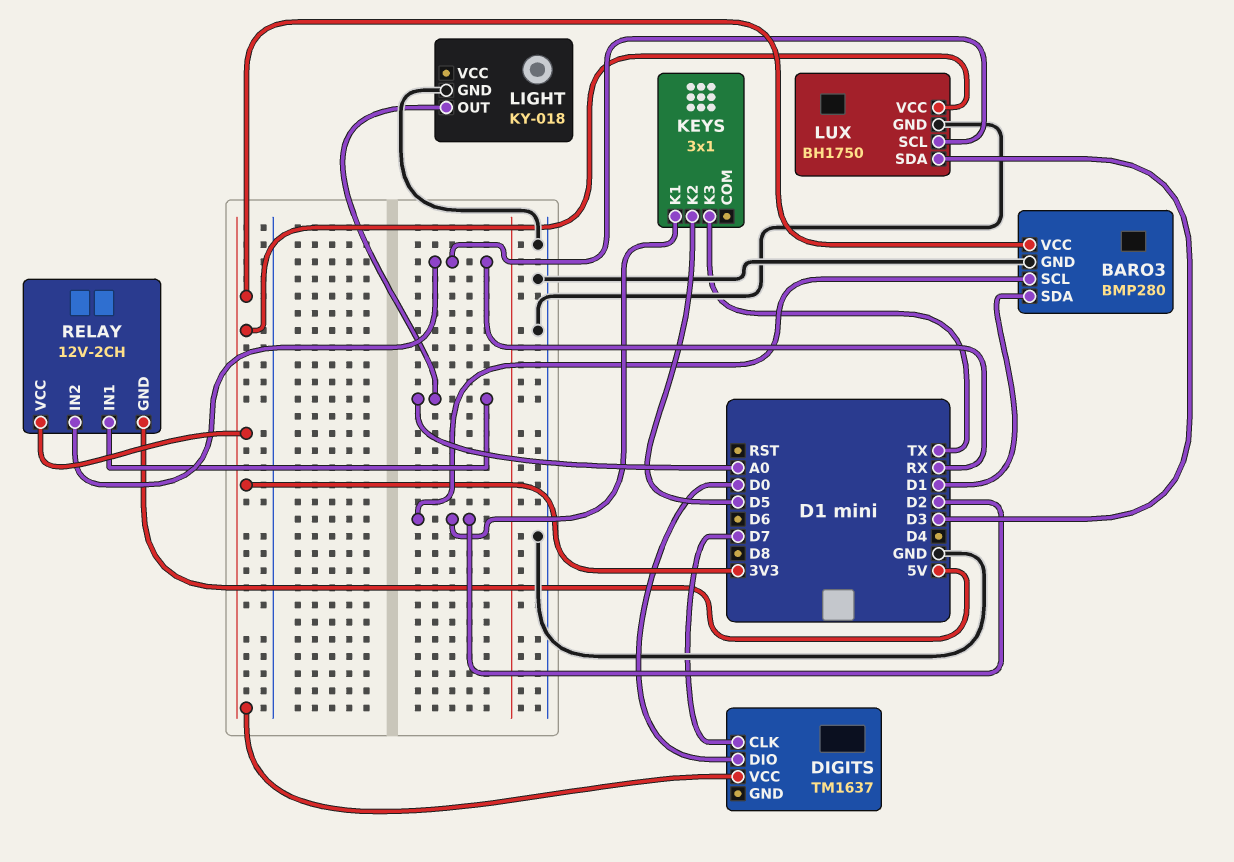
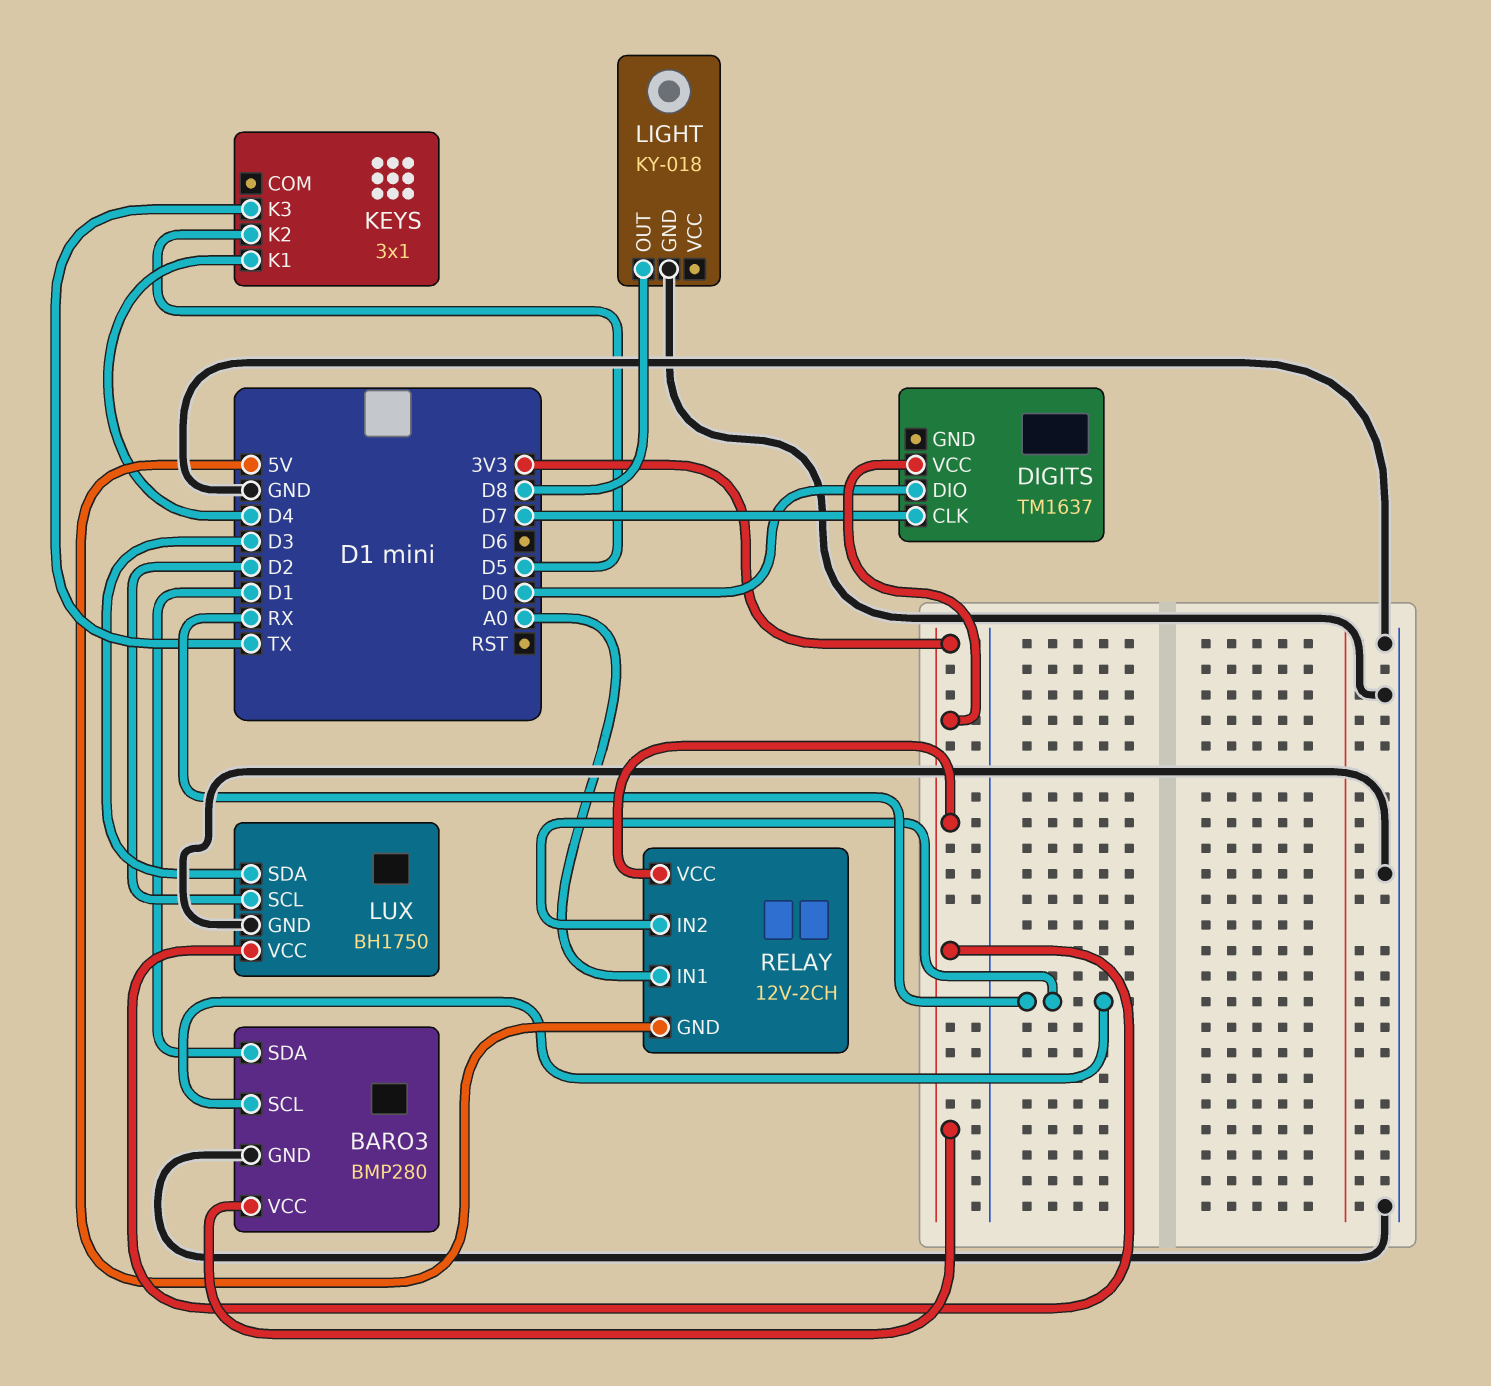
BARO3 pin SCL: D2 -> RX
KEYS pin K1: D2 -> D4
LIGHT pin OUT: A0 -> D8
LUX pin SCL: RX -> D2

